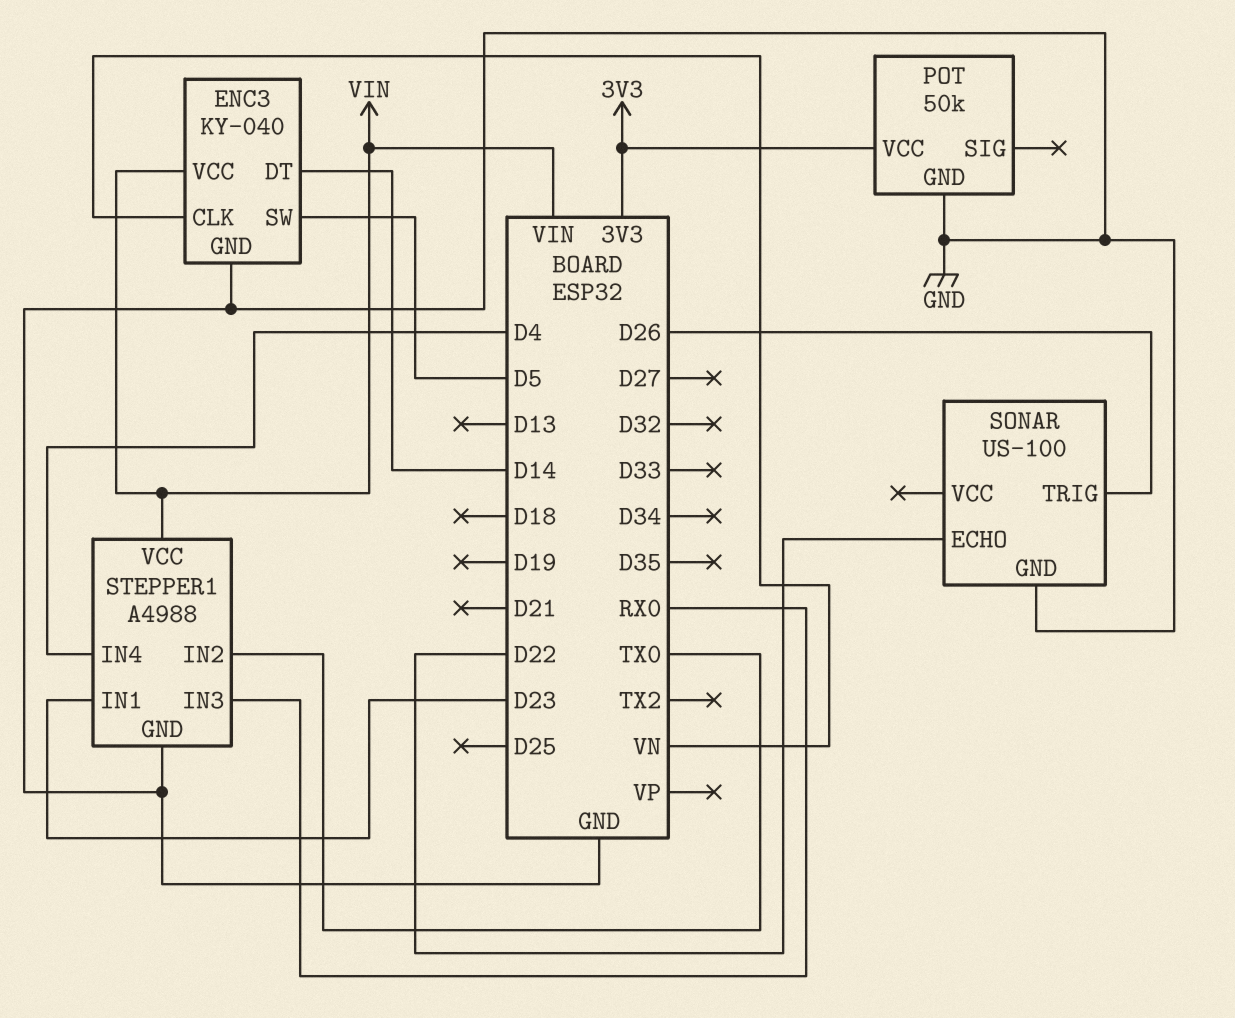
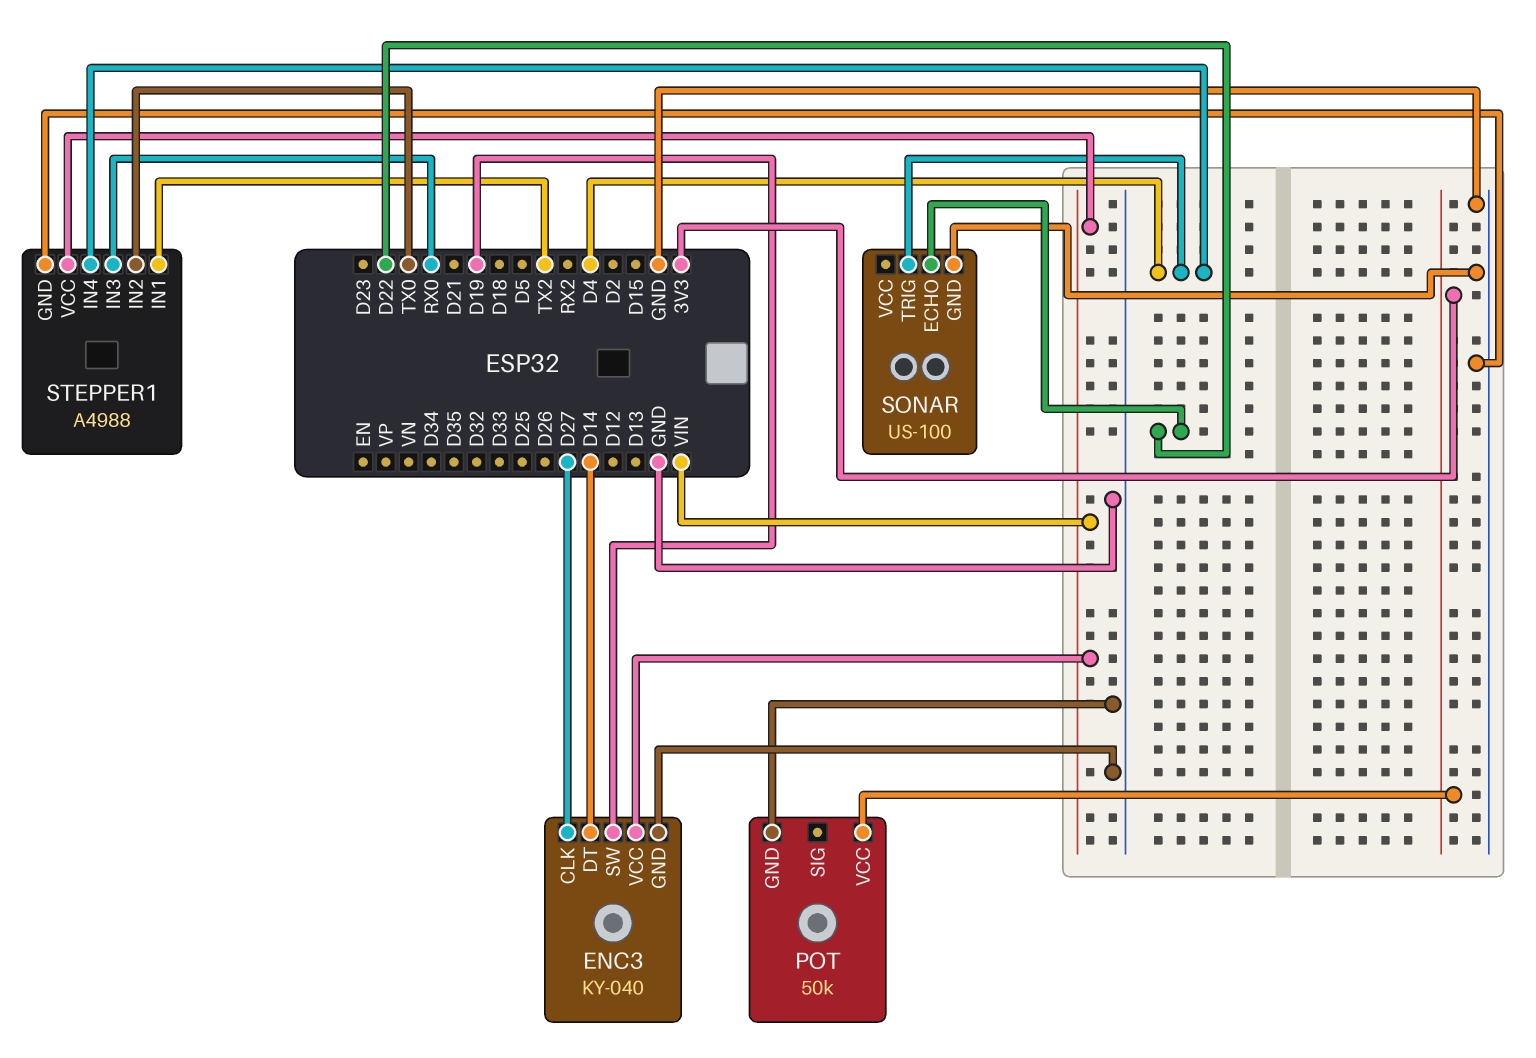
ENC3 pin CLK: VN -> D27
ENC3 pin SW: D5 -> D19
SONAR pin TRIG: D26 -> D4
STEPPER1 pin IN1: D23 -> TX2

